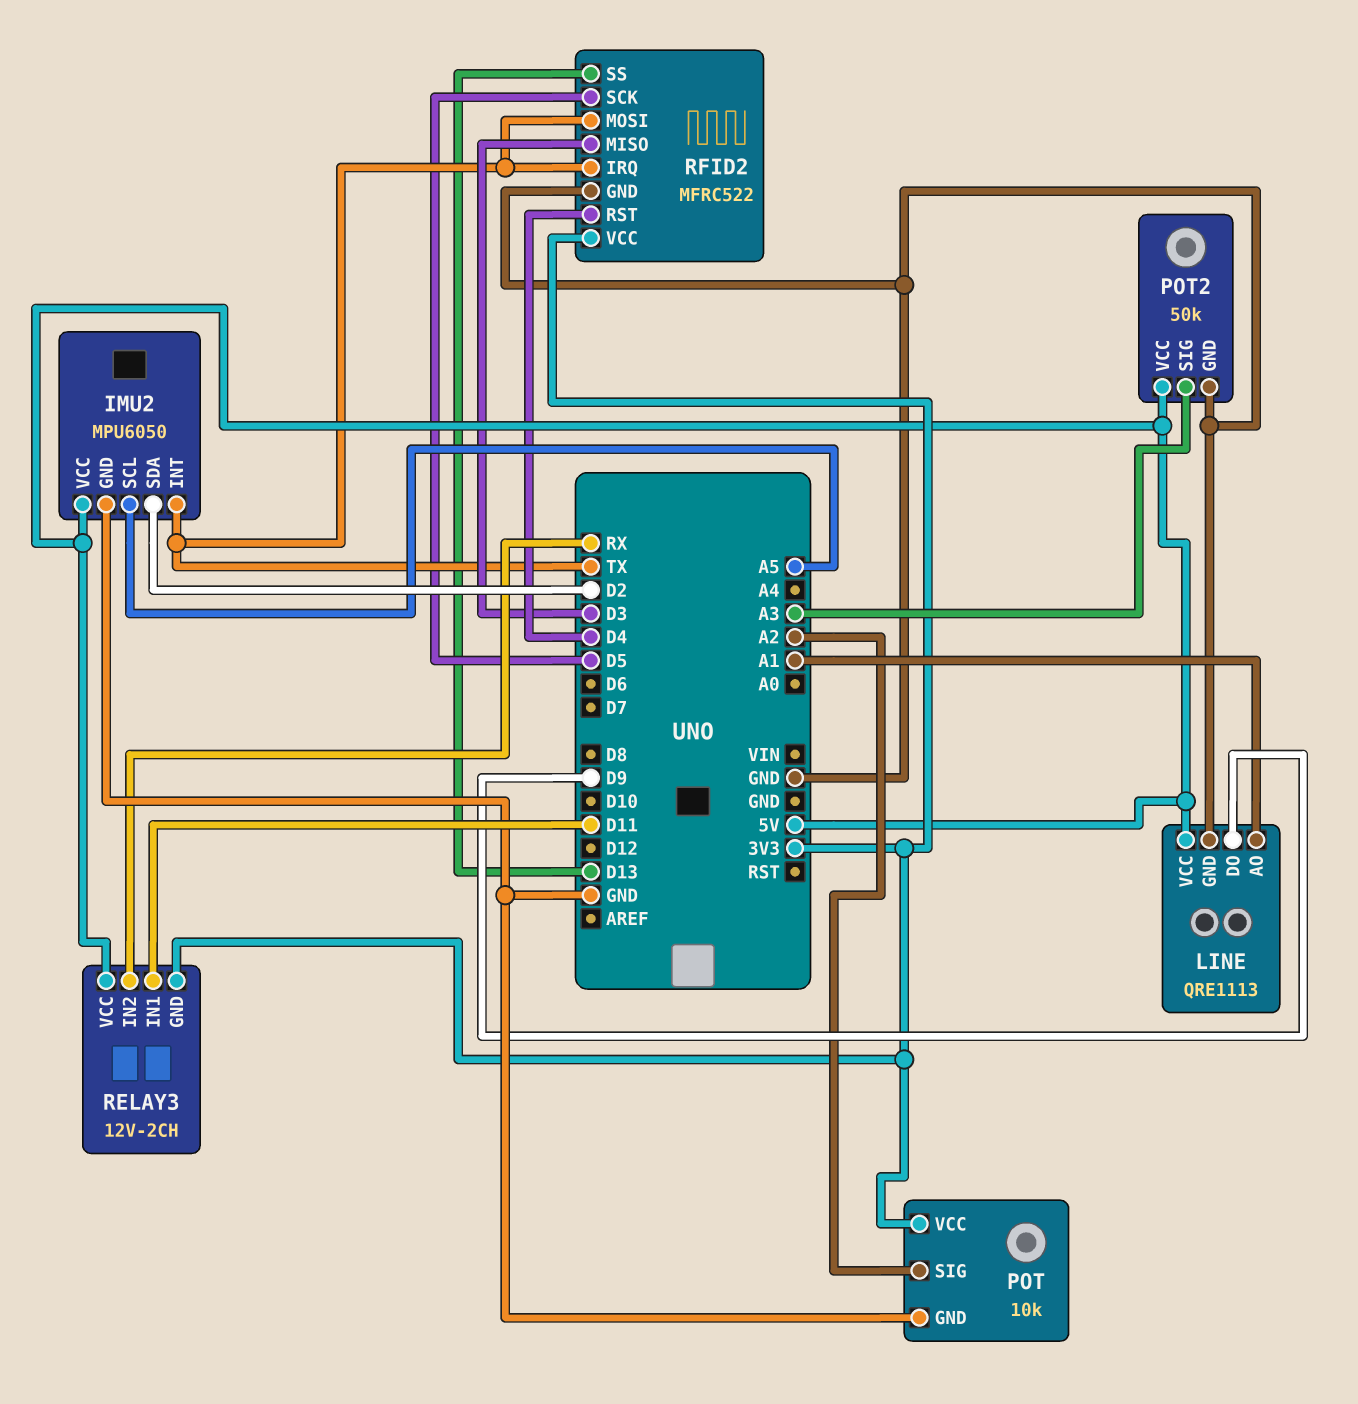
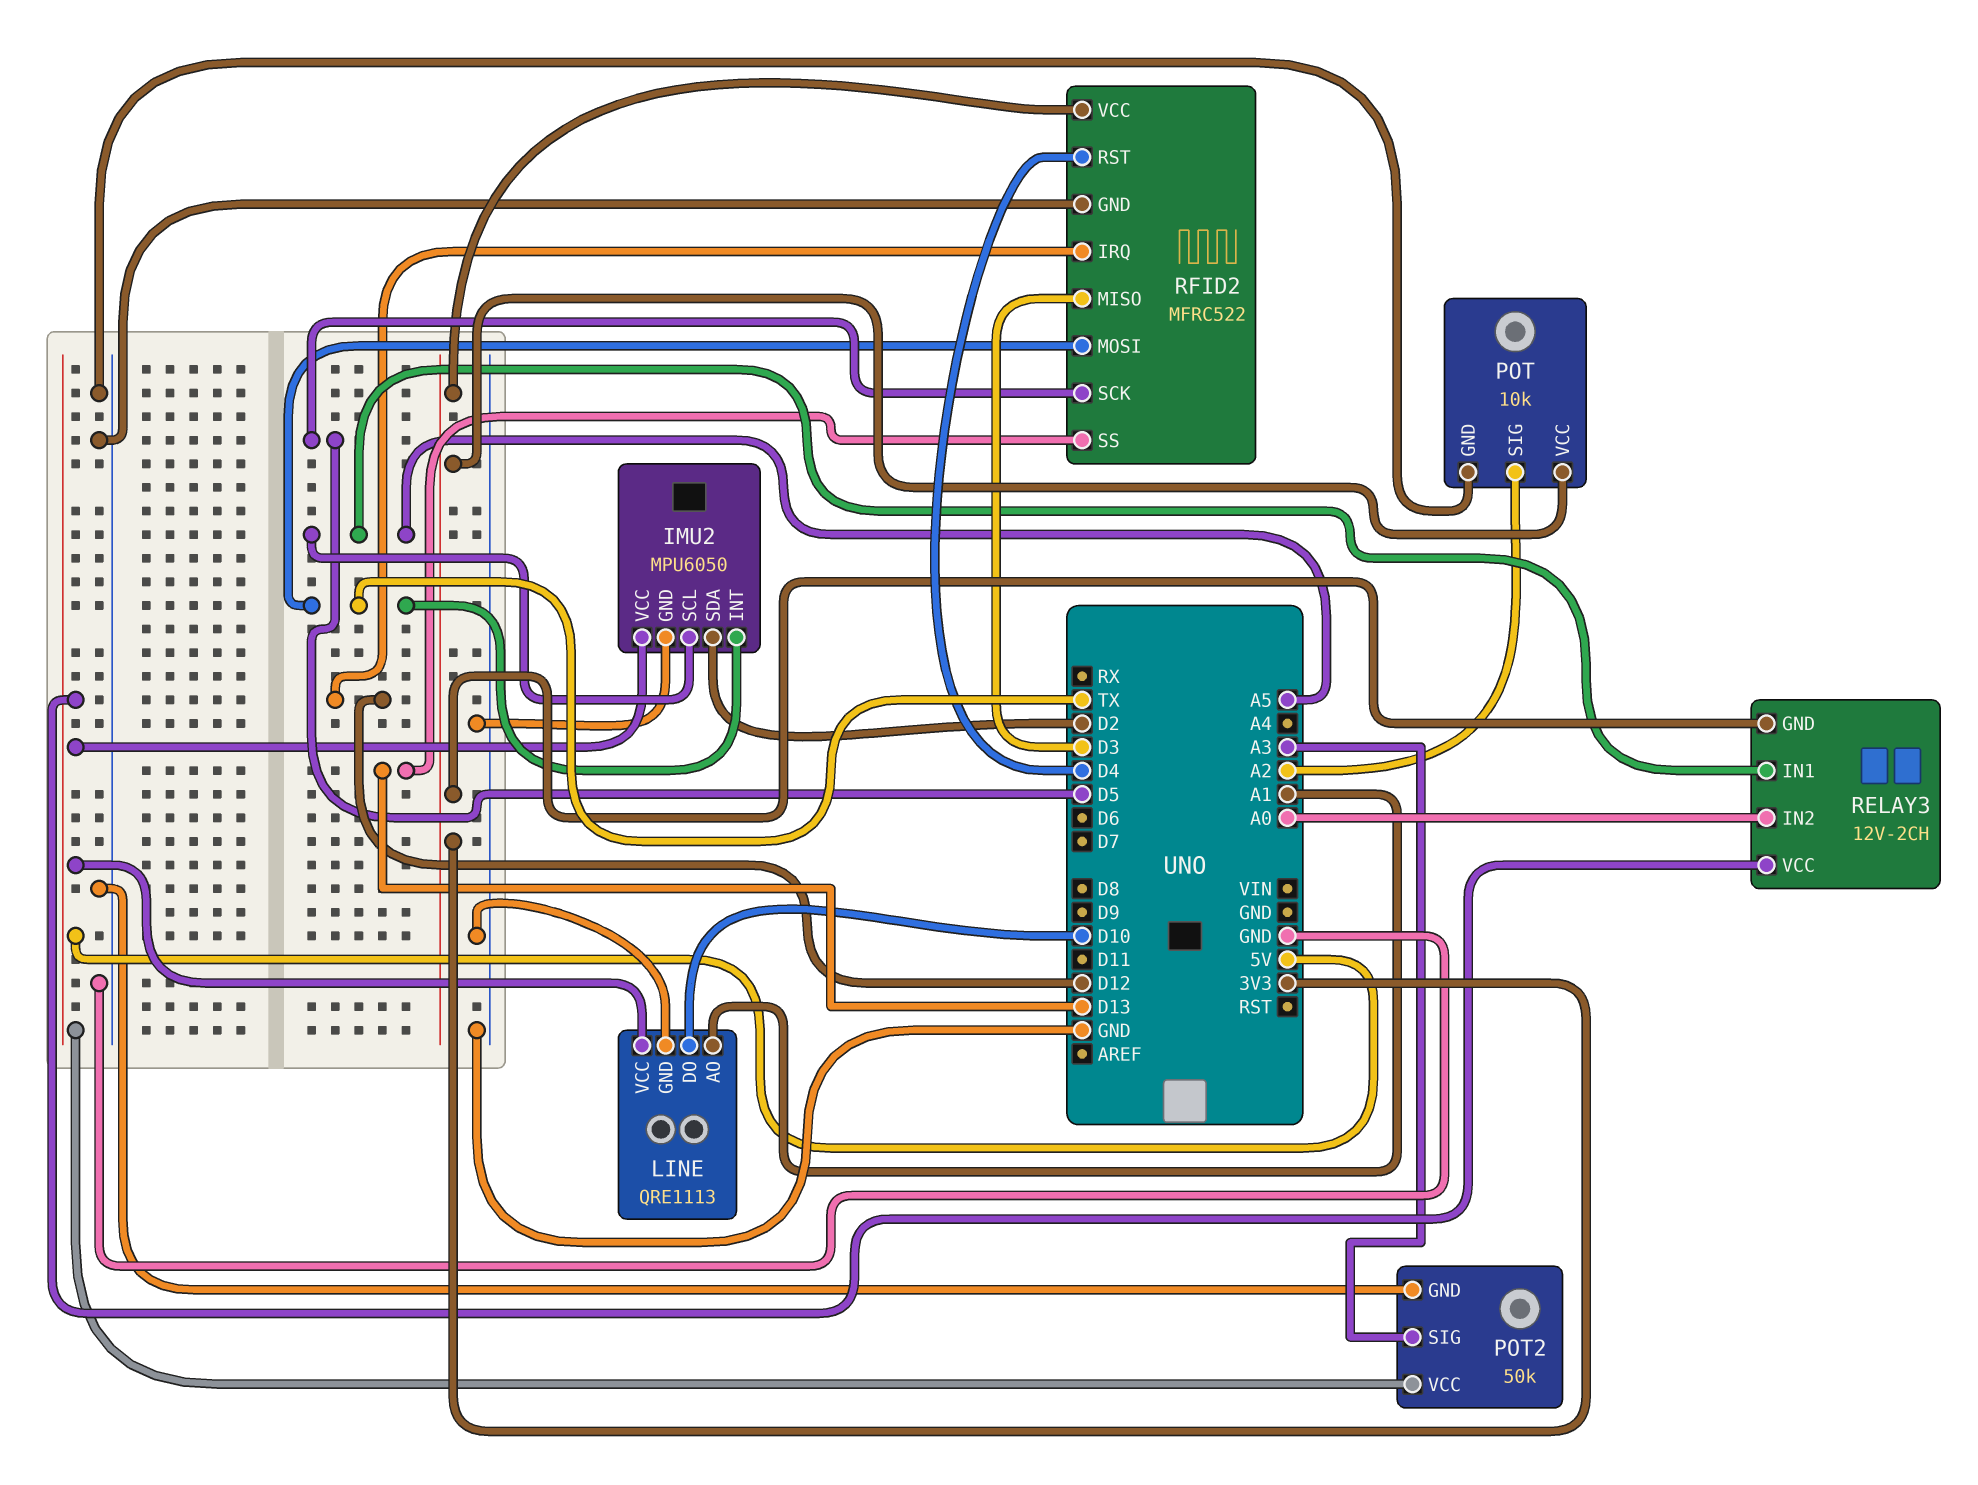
LINE pin DO: D9 -> D10
RELAY3 pin IN1: D11 -> A5
RELAY3 pin IN2: RX -> A0
RFID2 pin IRQ: TX -> D12

